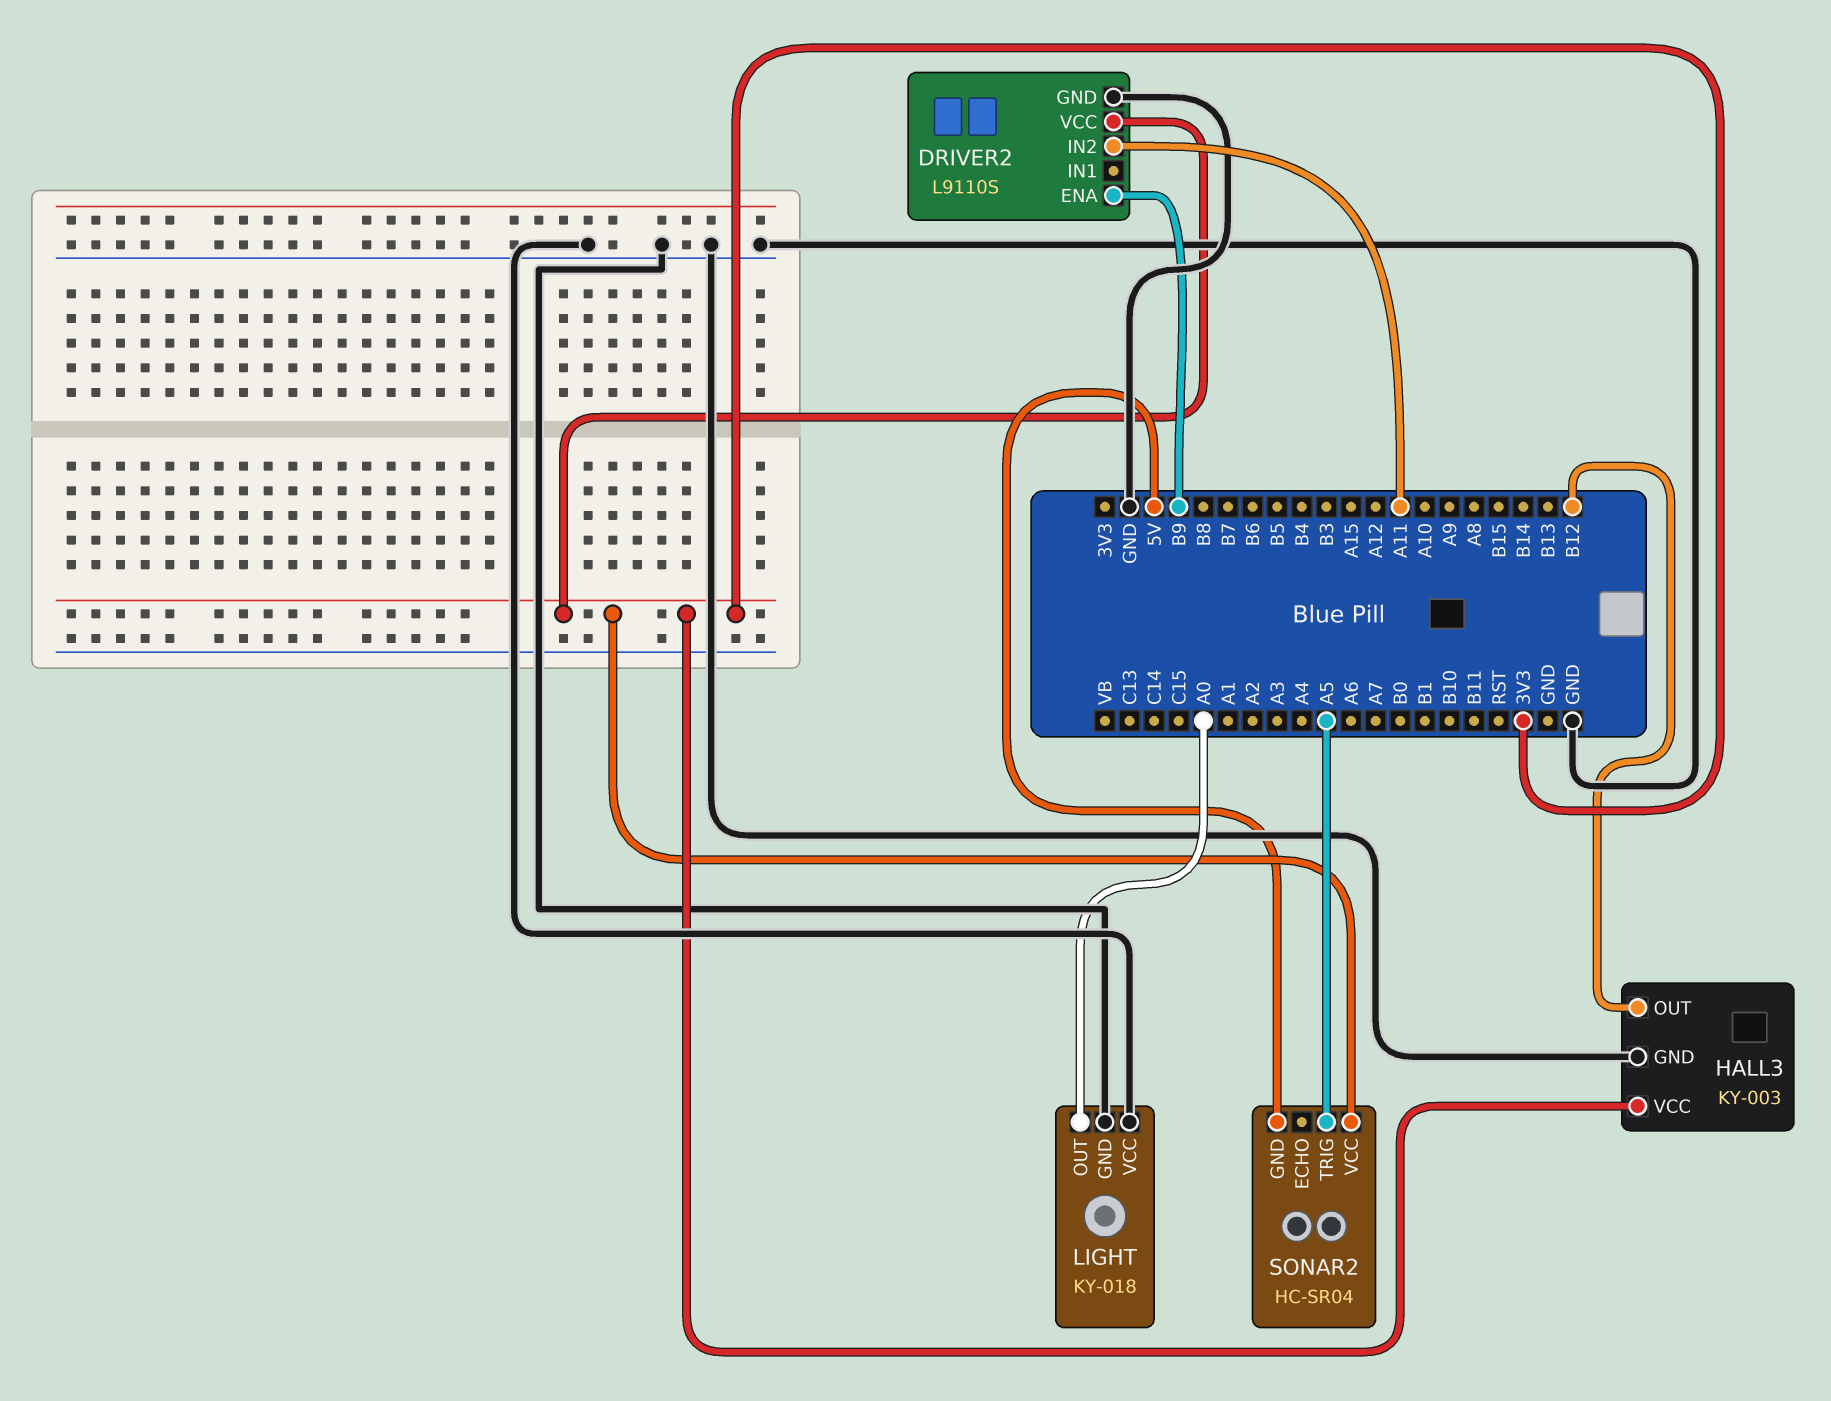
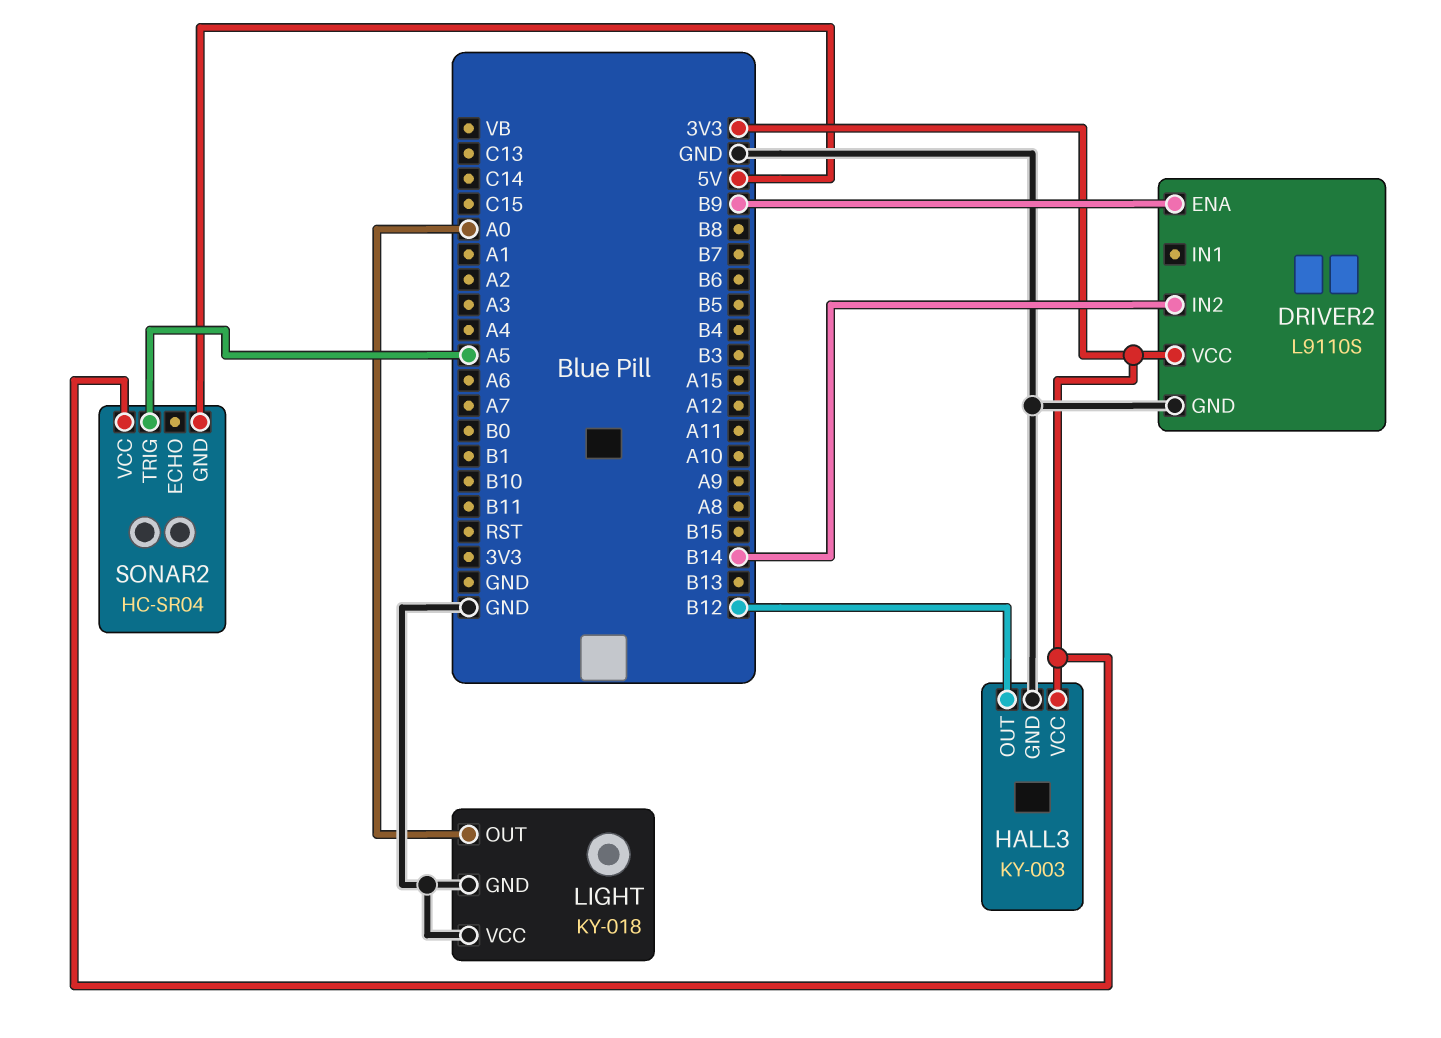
DRIVER2 pin IN2: A11 -> B14

